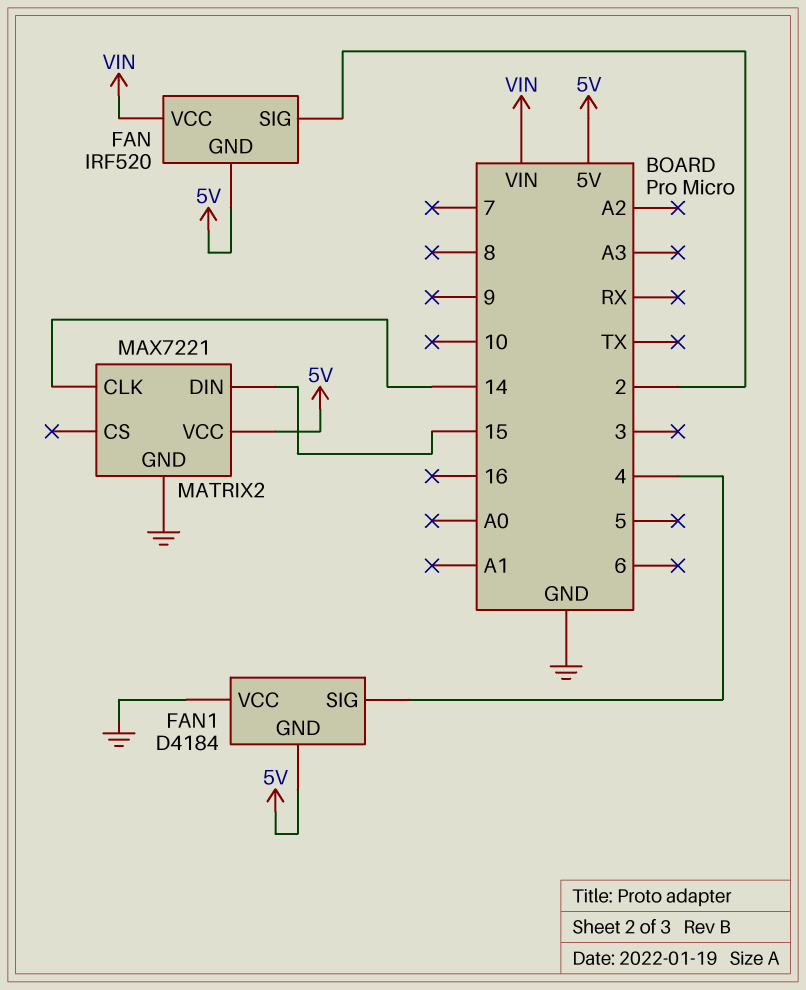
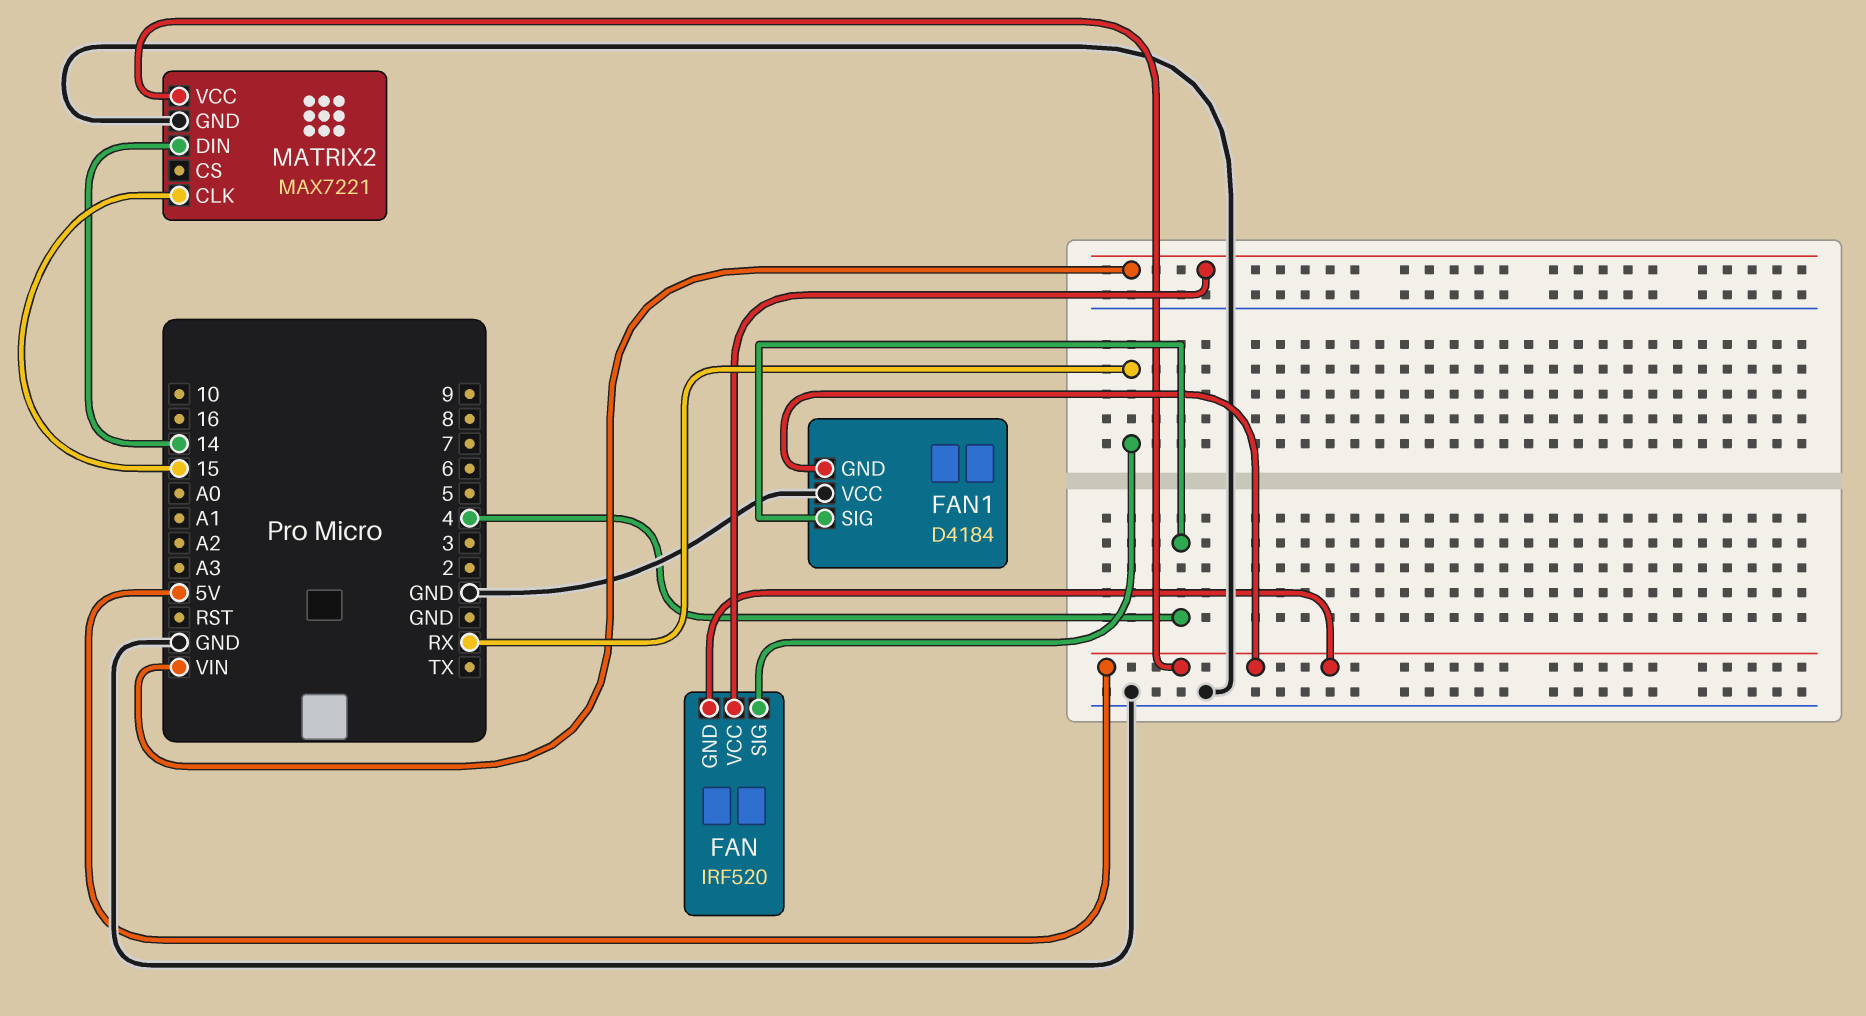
FAN pin SIG: 2 -> RX
MATRIX2 pin CLK: 14 -> 15
MATRIX2 pin DIN: 15 -> 14

